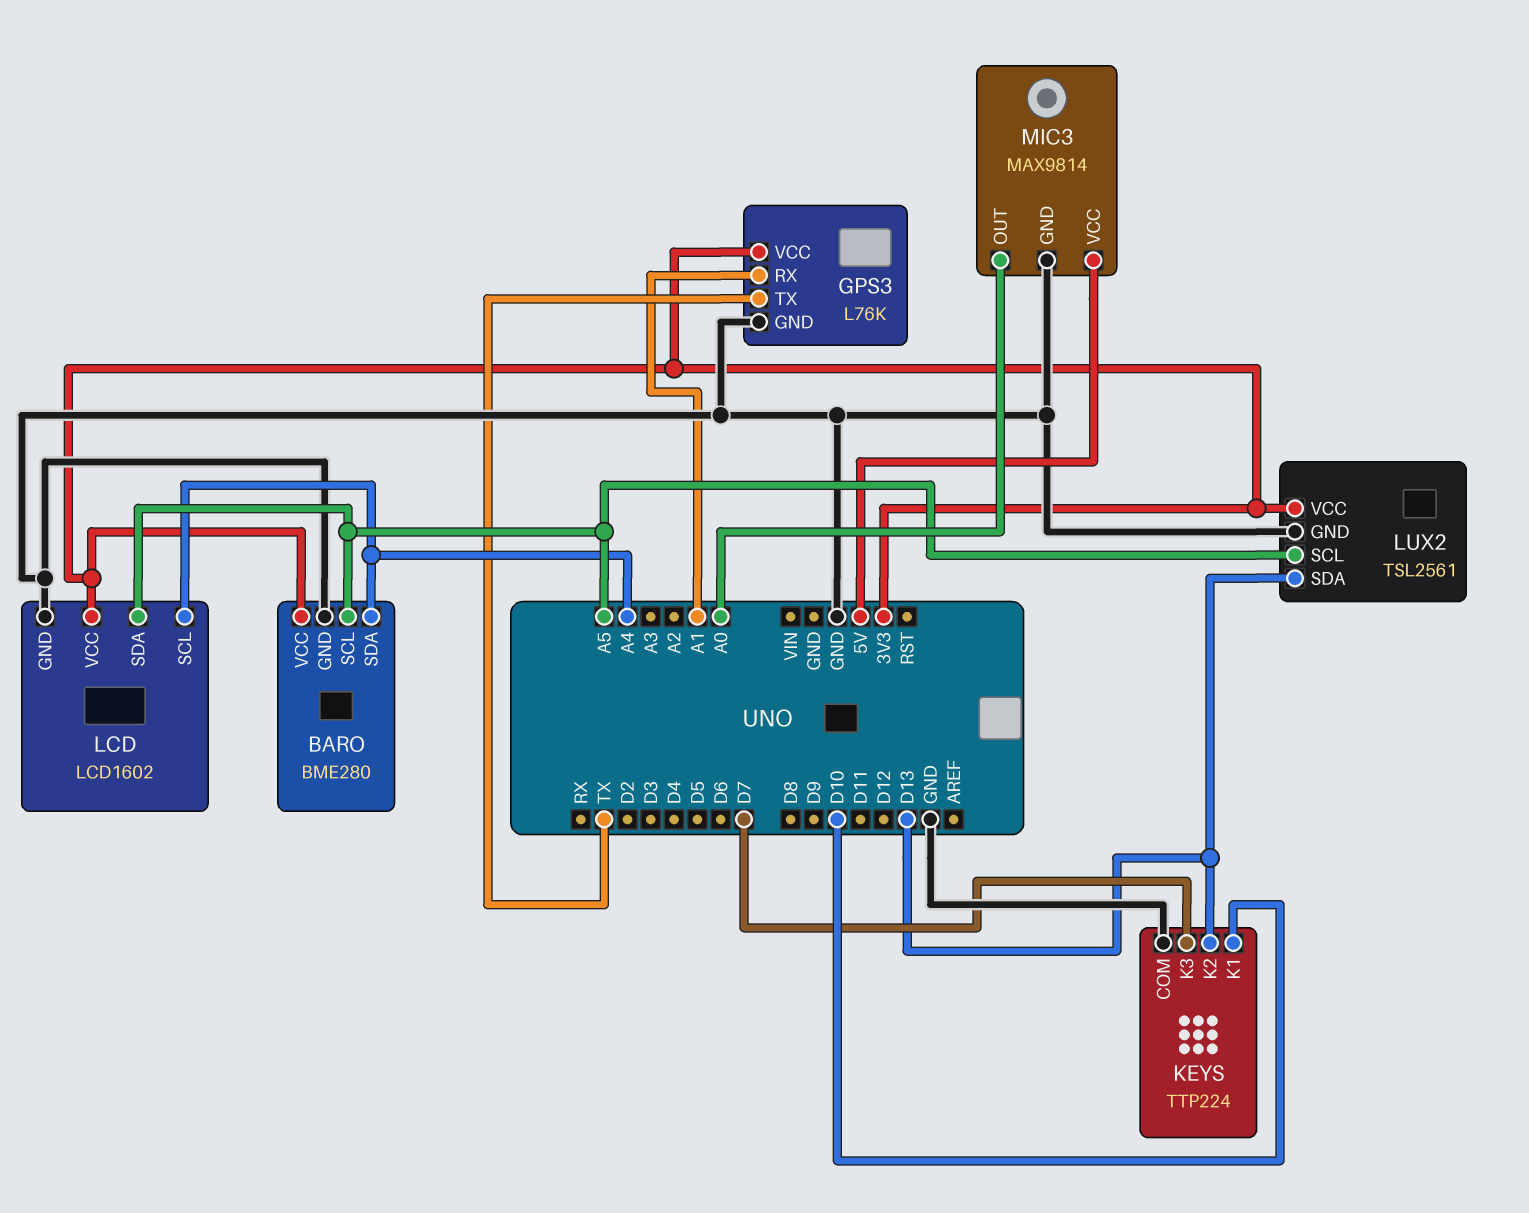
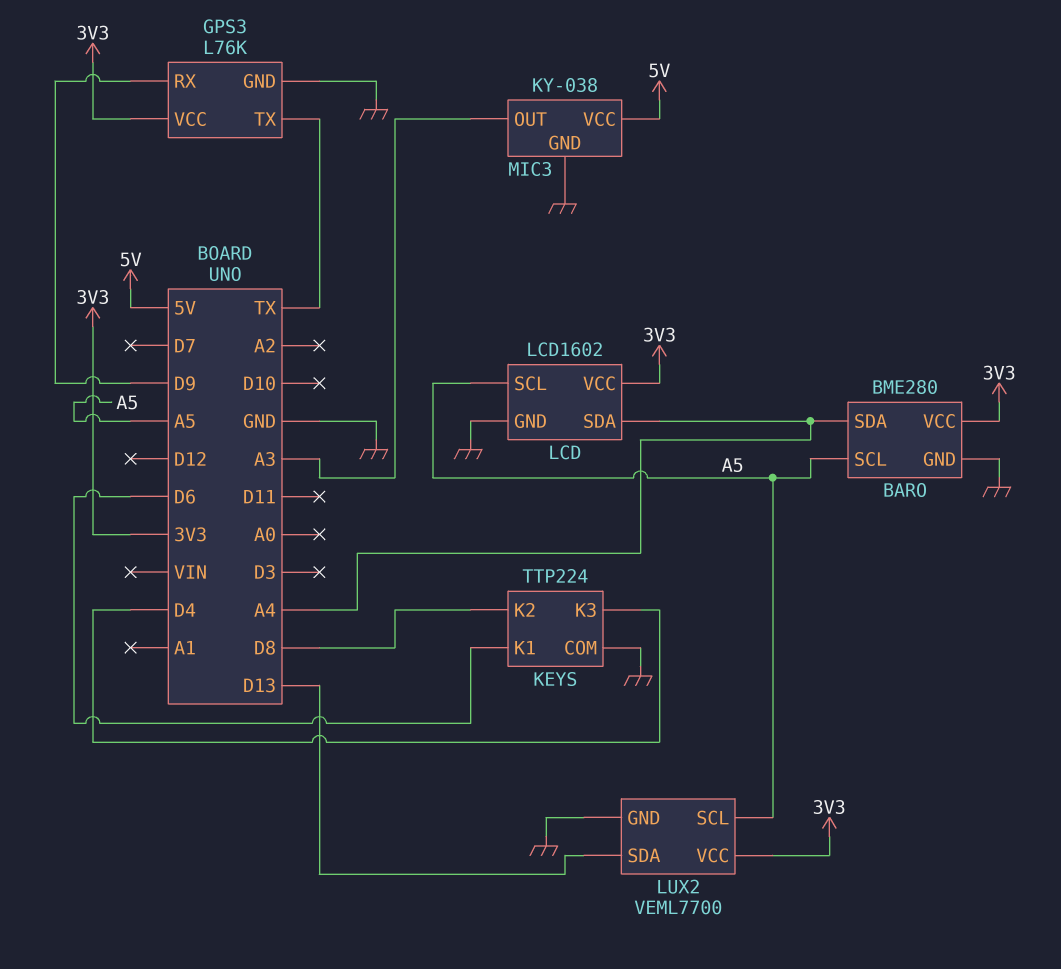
GPS3 pin RX: A1 -> D9
KEYS pin K1: D10 -> D6
KEYS pin K2: D13 -> D8
KEYS pin K3: D7 -> D4
LCD pin SCL: A4 -> A5
LCD pin SDA: A5 -> A4
LUX2: TSL2561 -> VEML7700
MIC3: MAX9814 -> KY-038
MIC3 pin OUT: A0 -> A3

